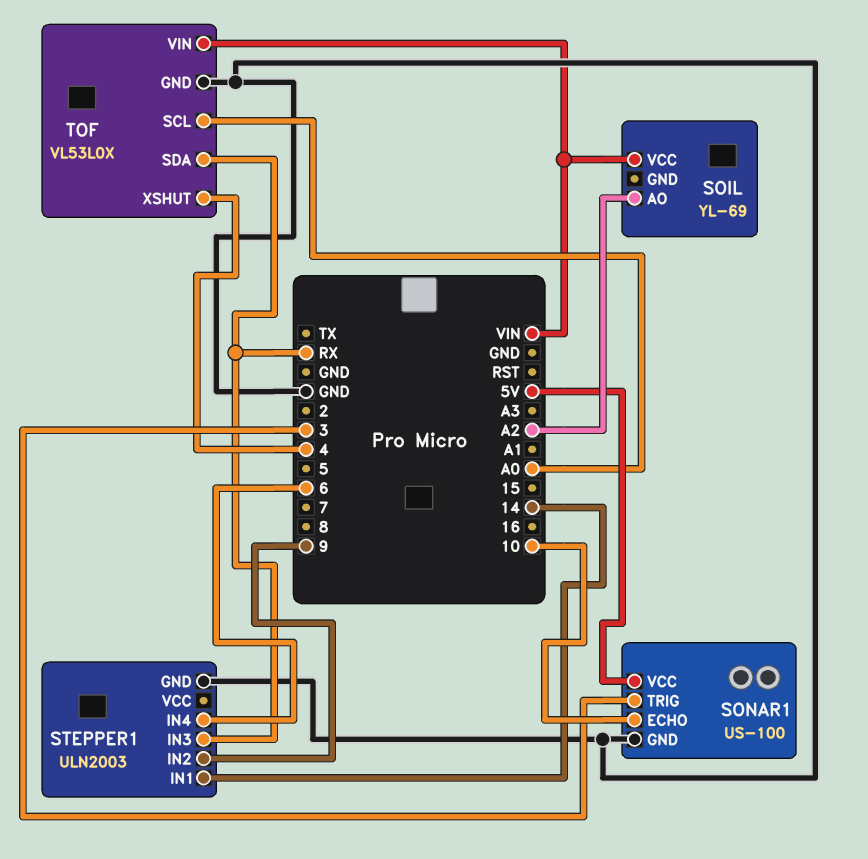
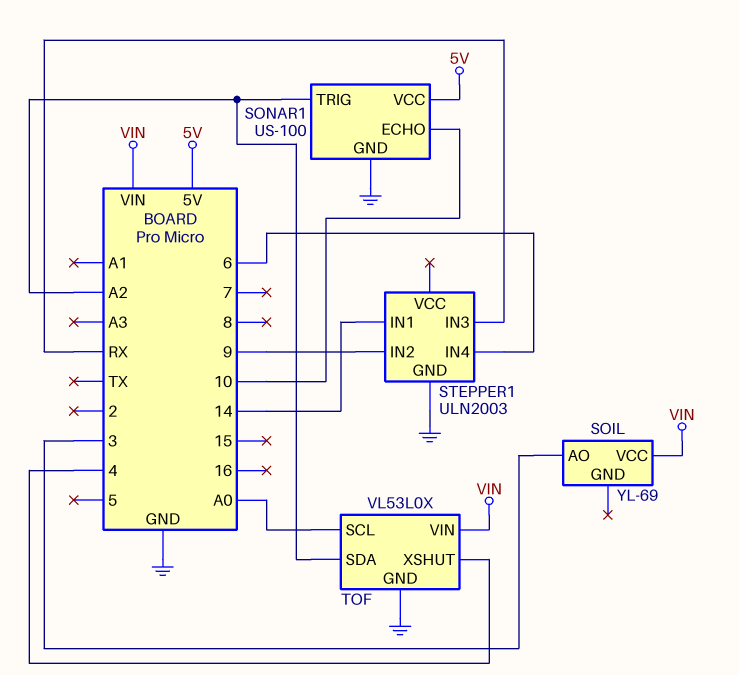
SOIL pin AO: A2 -> 3
SONAR1 pin TRIG: 3 -> A2
TOF pin SDA: RX -> A2

